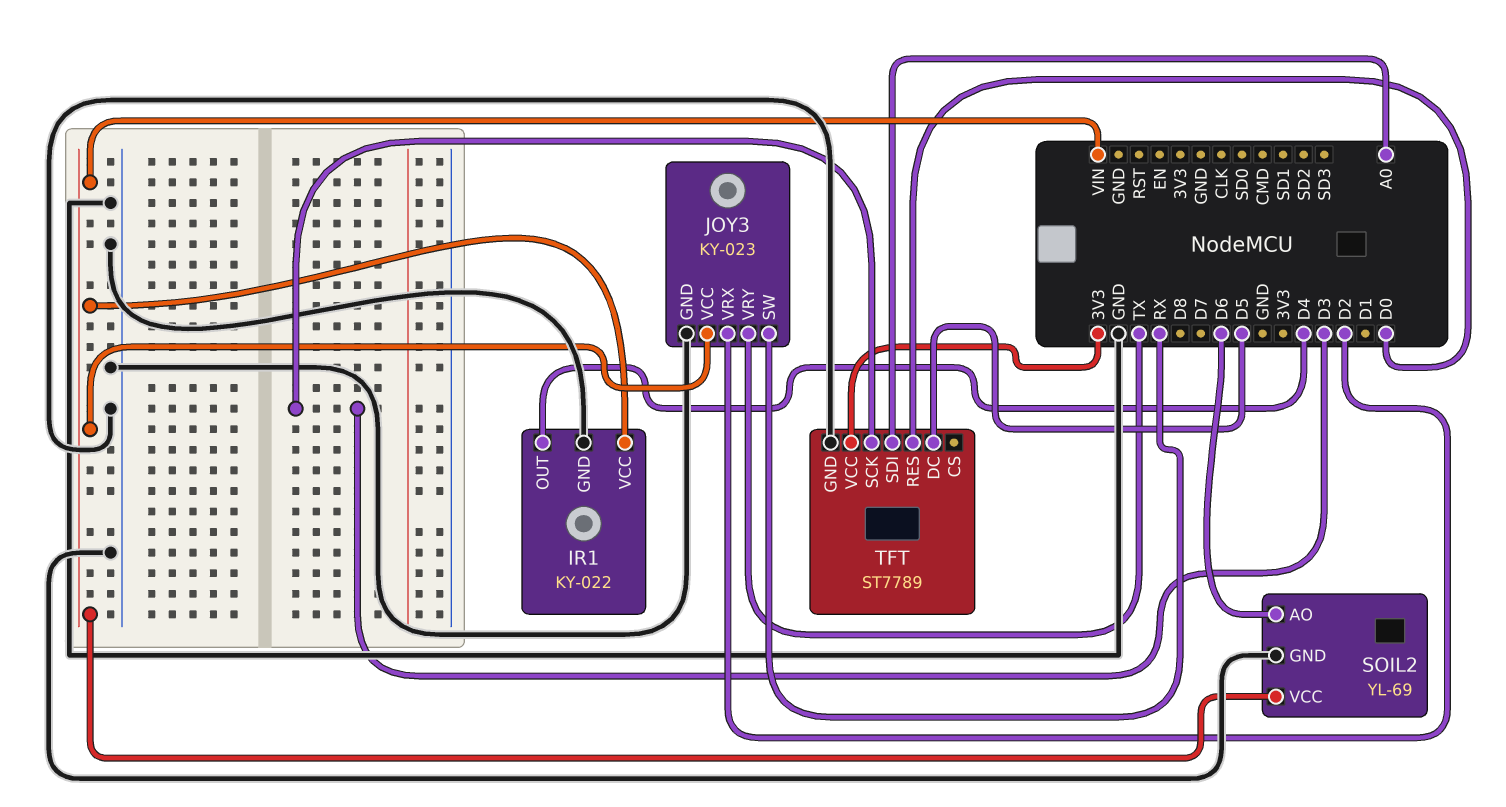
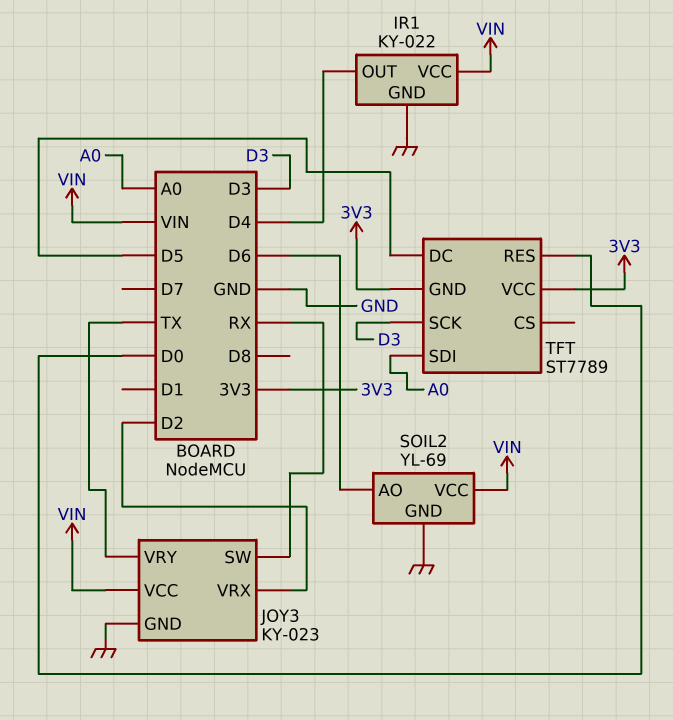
TFT pin GND: GND -> 3V3

